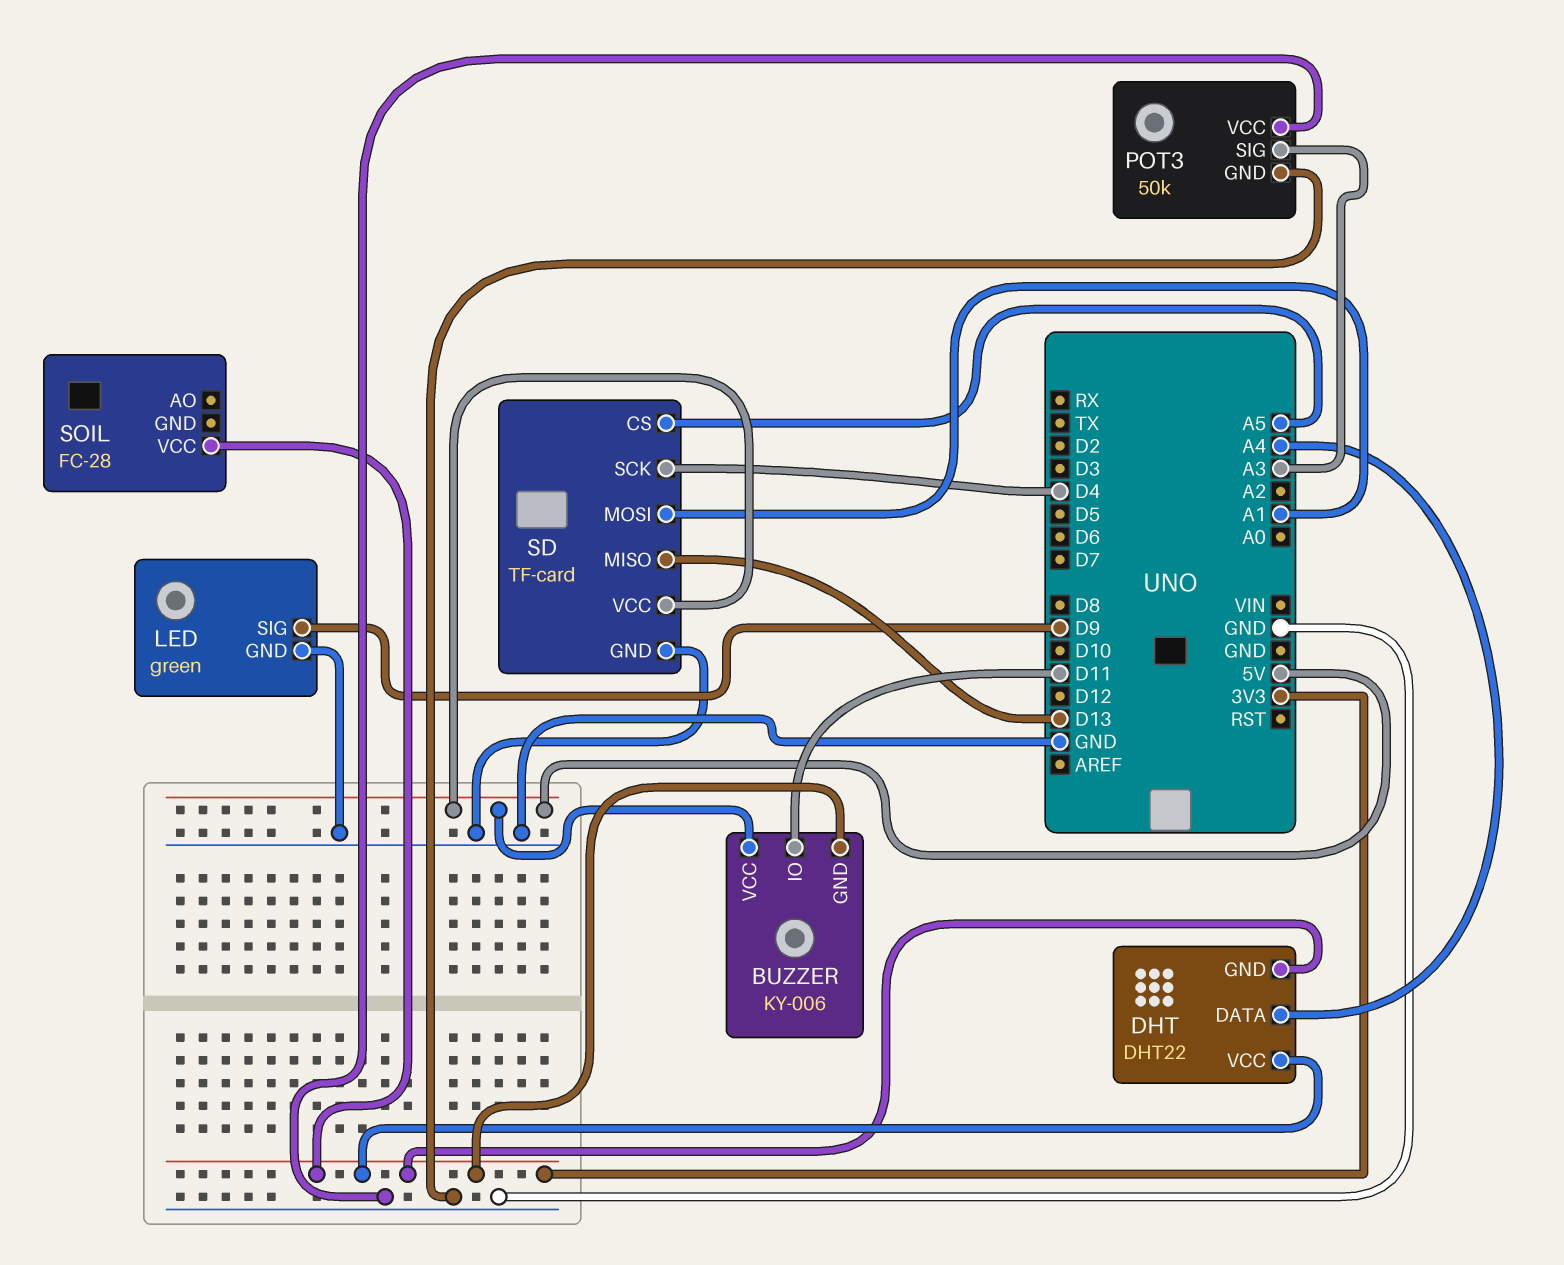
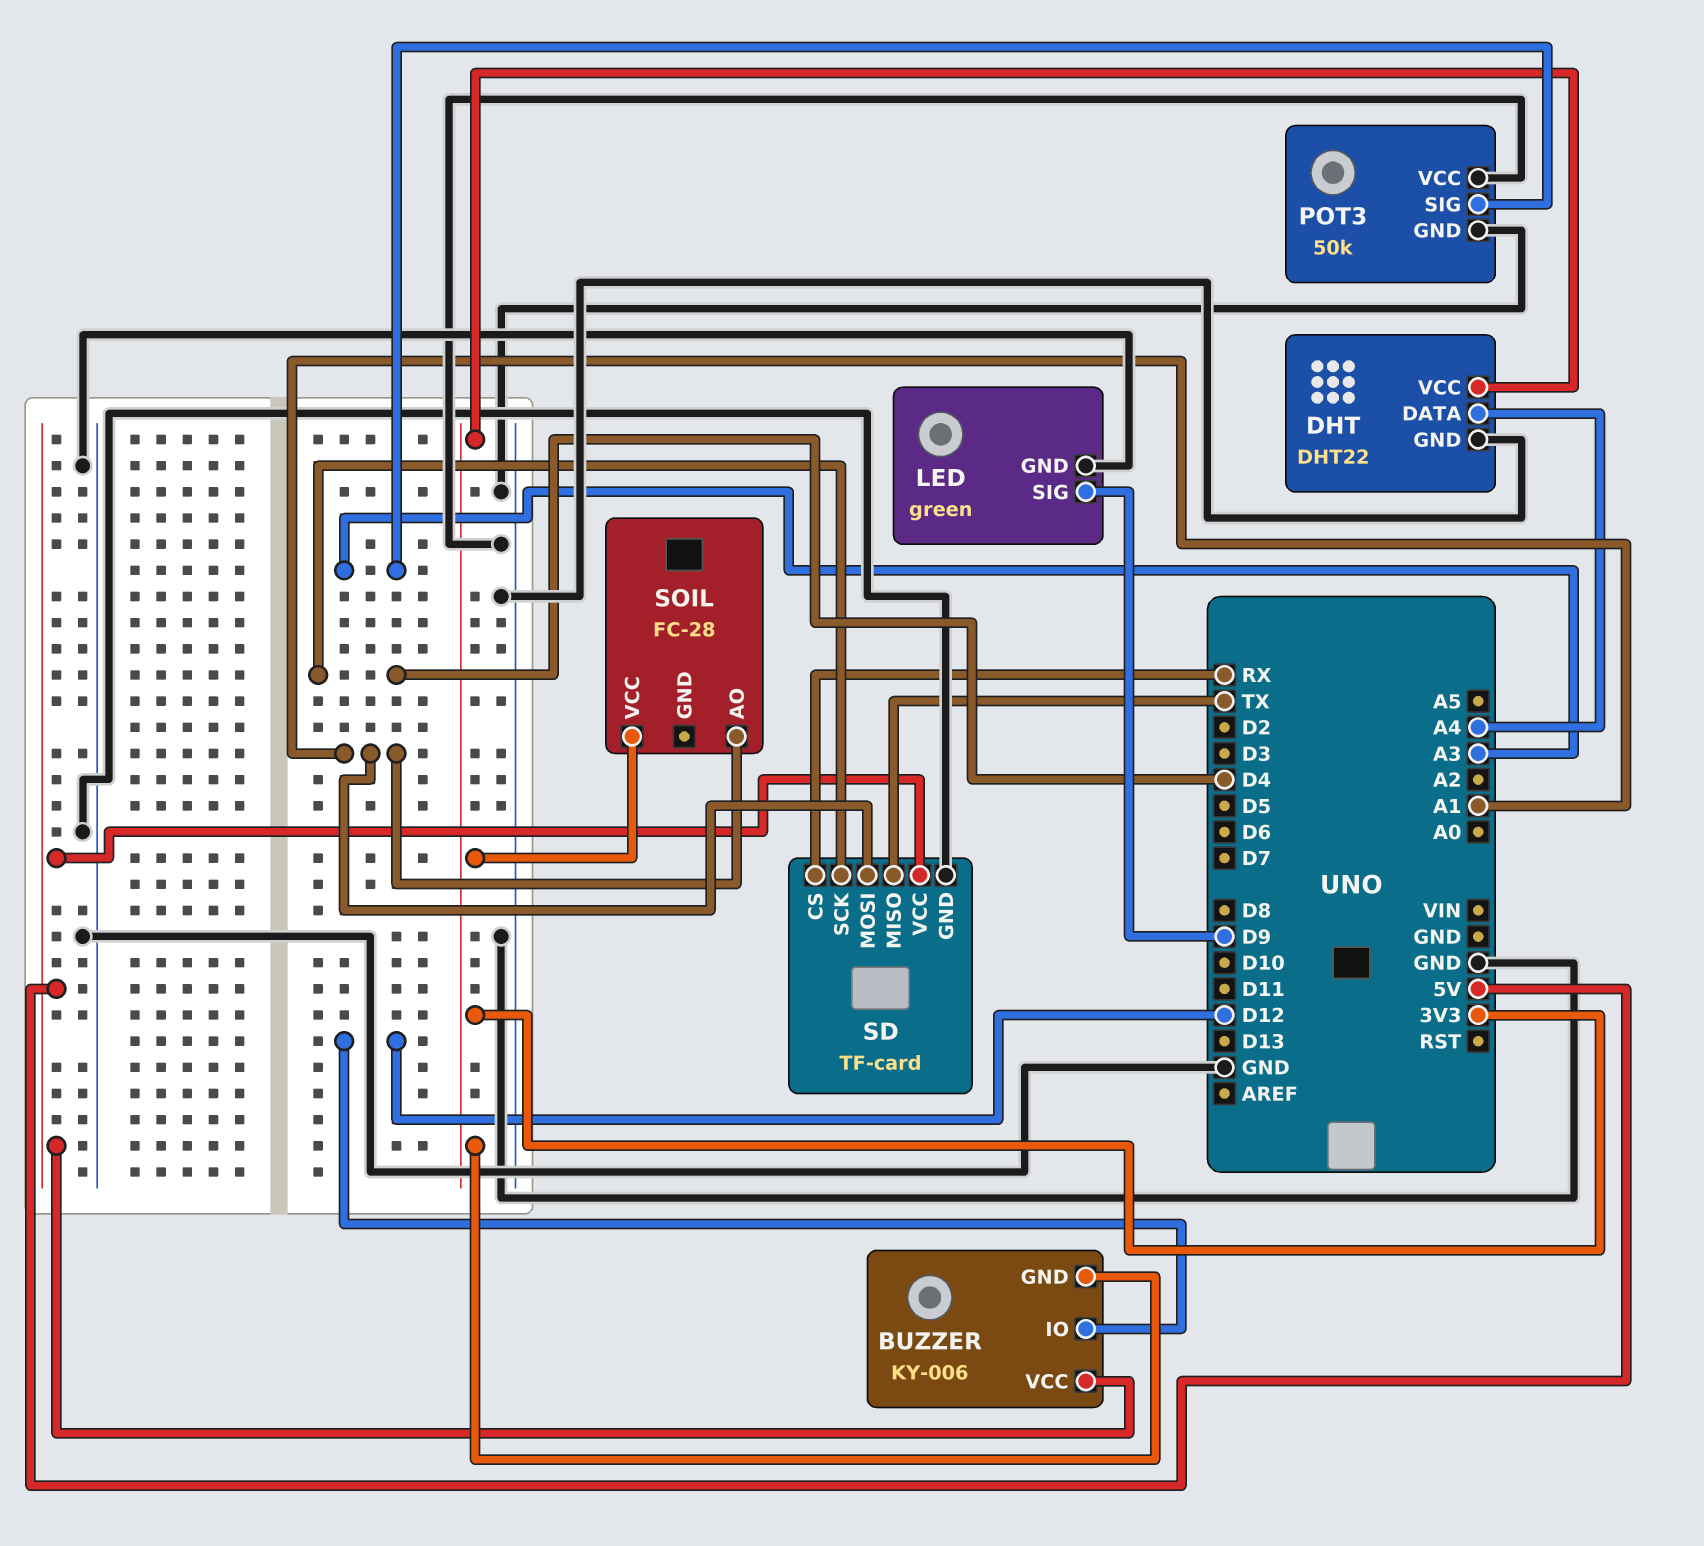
BUZZER pin IO: D11 -> D12
DHT pin GND: 3V3 -> GND
SD pin CS: A5 -> RX
SD pin MISO: D13 -> TX
SOIL pin AO: none -> A1

